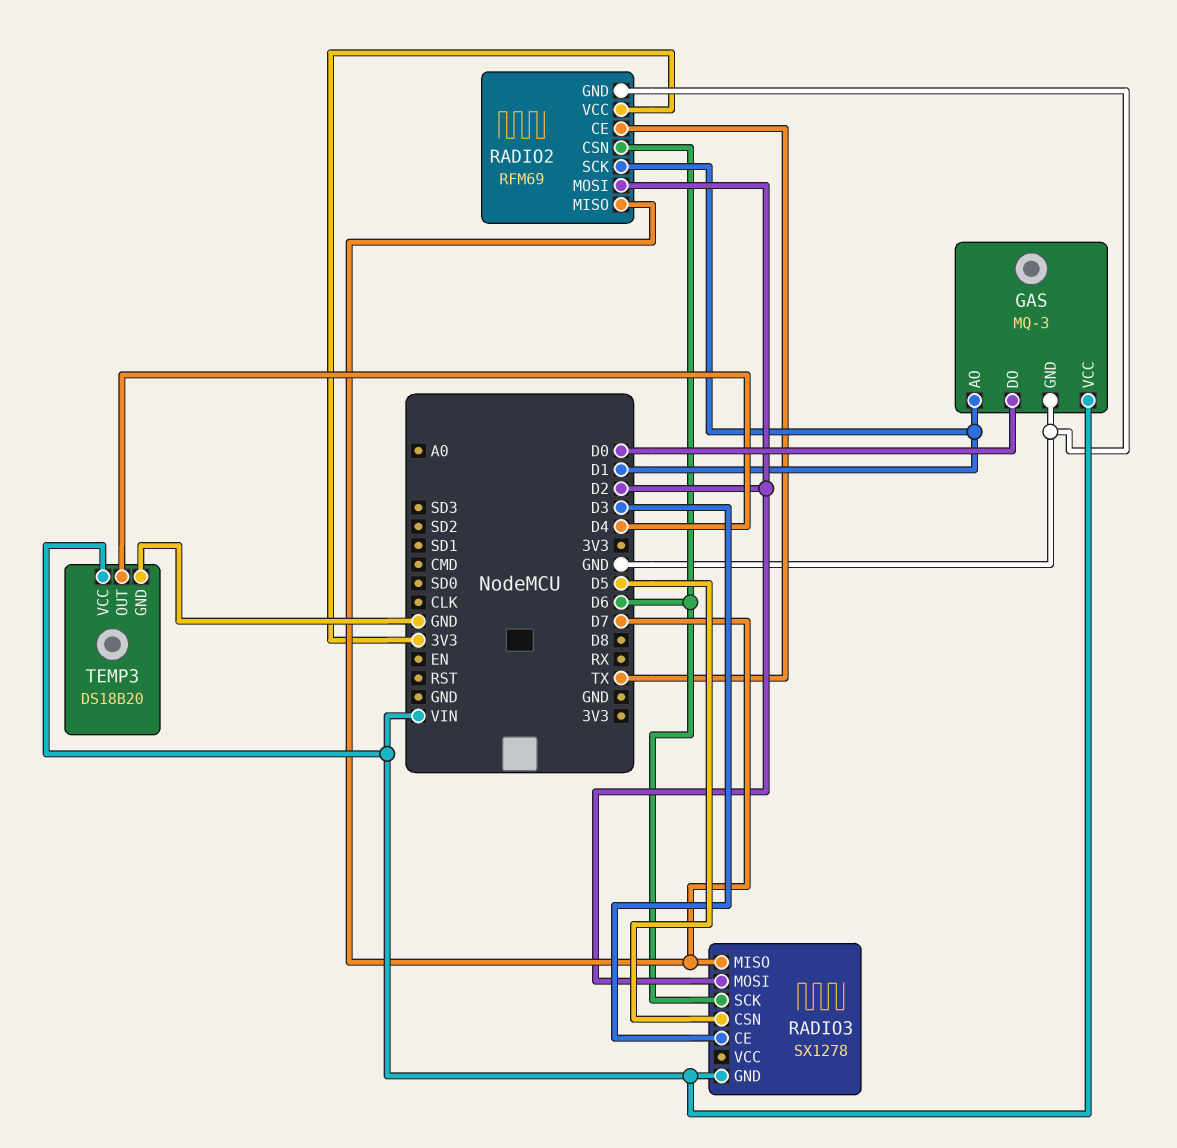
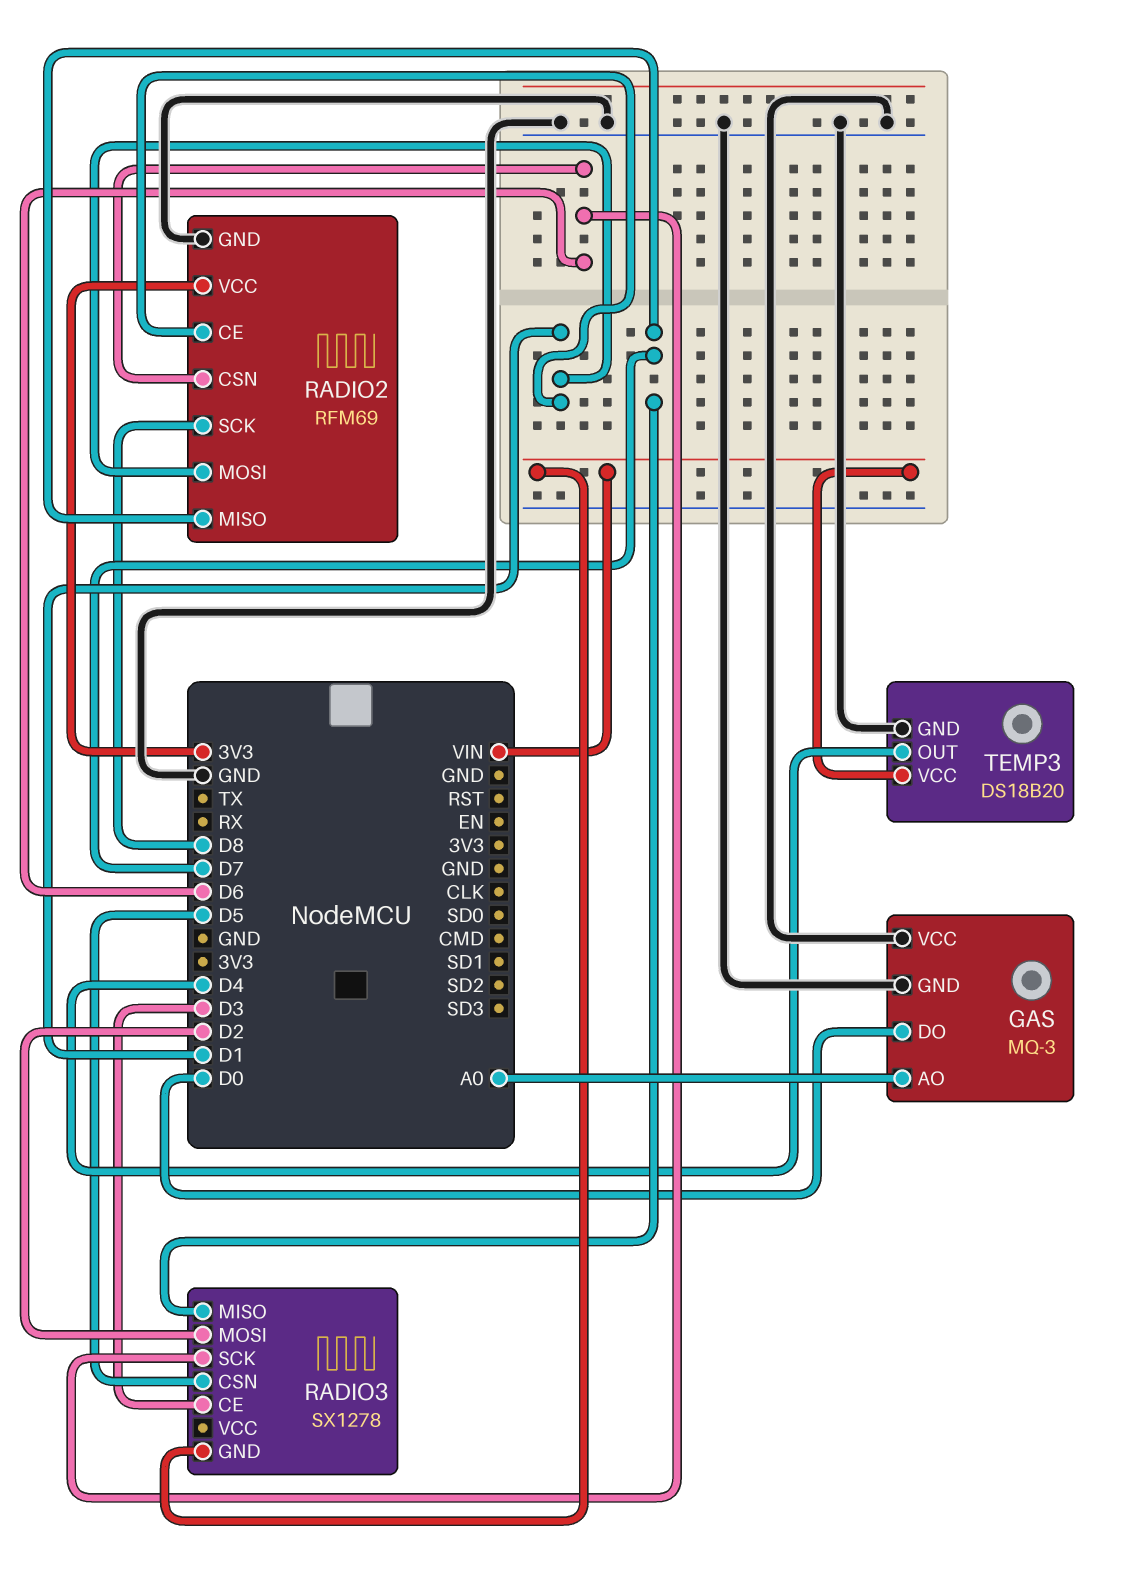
GAS pin AO: D1 -> A0
GAS pin VCC: VIN -> GND
RADIO2 pin CE: TX -> D1
RADIO2 pin MOSI: D2 -> D1
RADIO2 pin SCK: D1 -> D8

